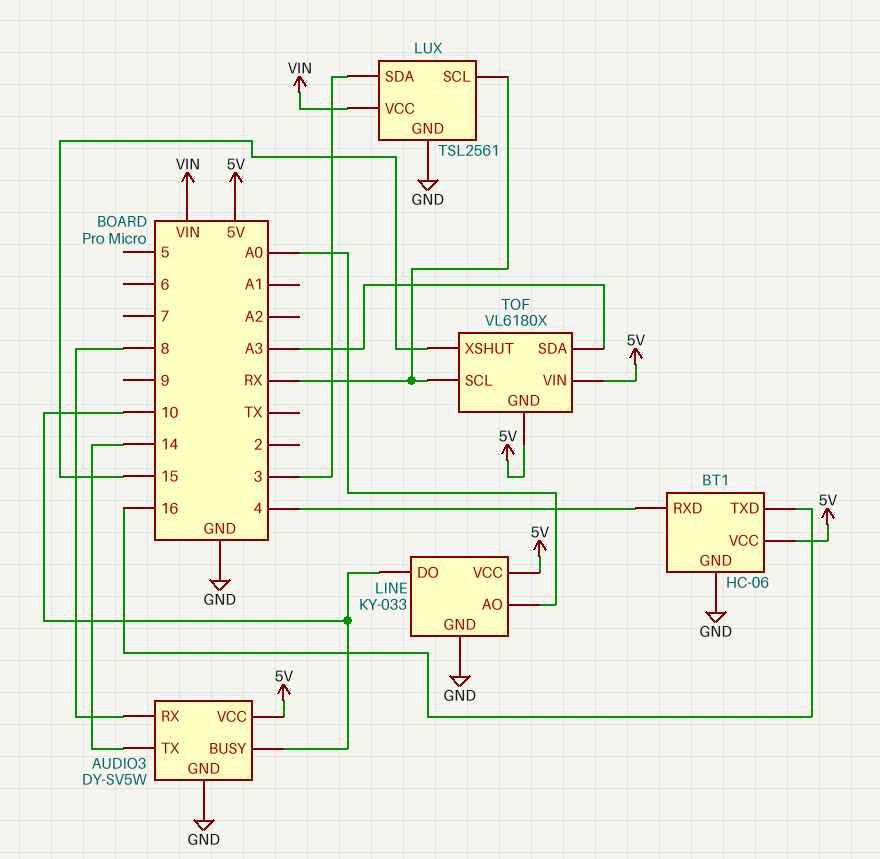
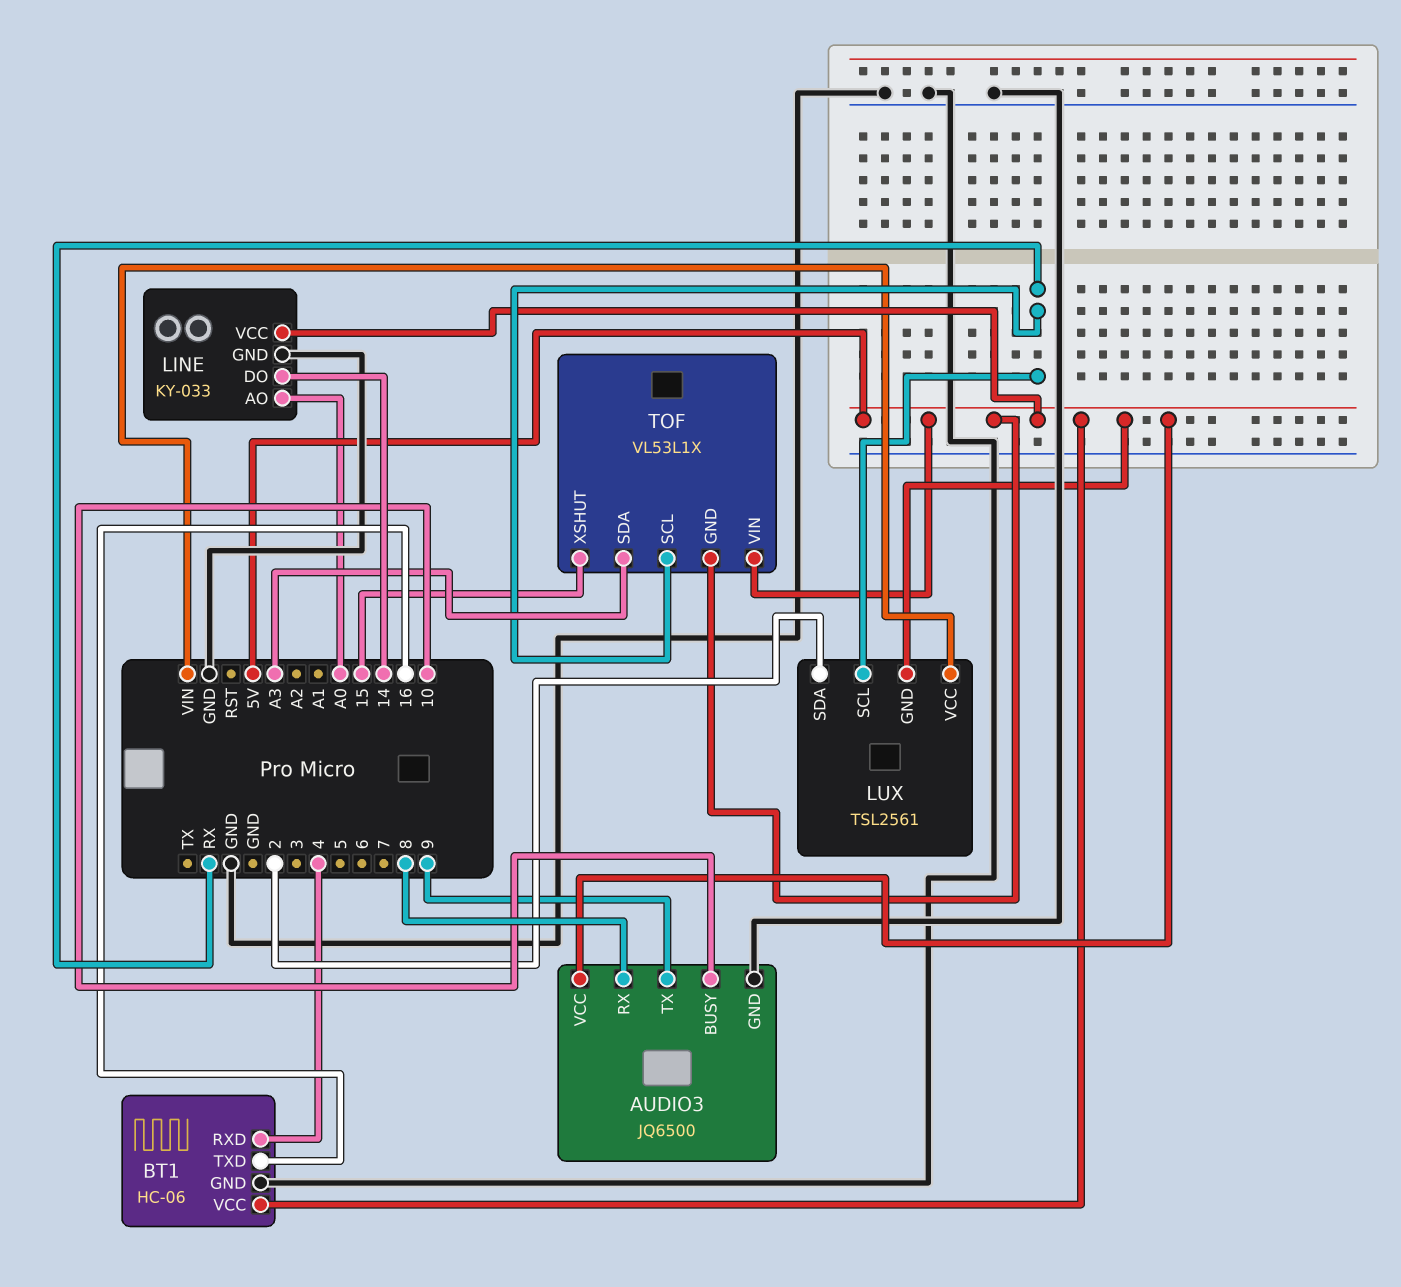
AUDIO3: DY-SV5W -> JQ6500
AUDIO3 pin TX: 14 -> 9
LINE pin DO: 10 -> 14
LUX pin GND: GND -> 5V
LUX pin SDA: 3 -> 2
TOF: VL6180X -> VL53L1X

